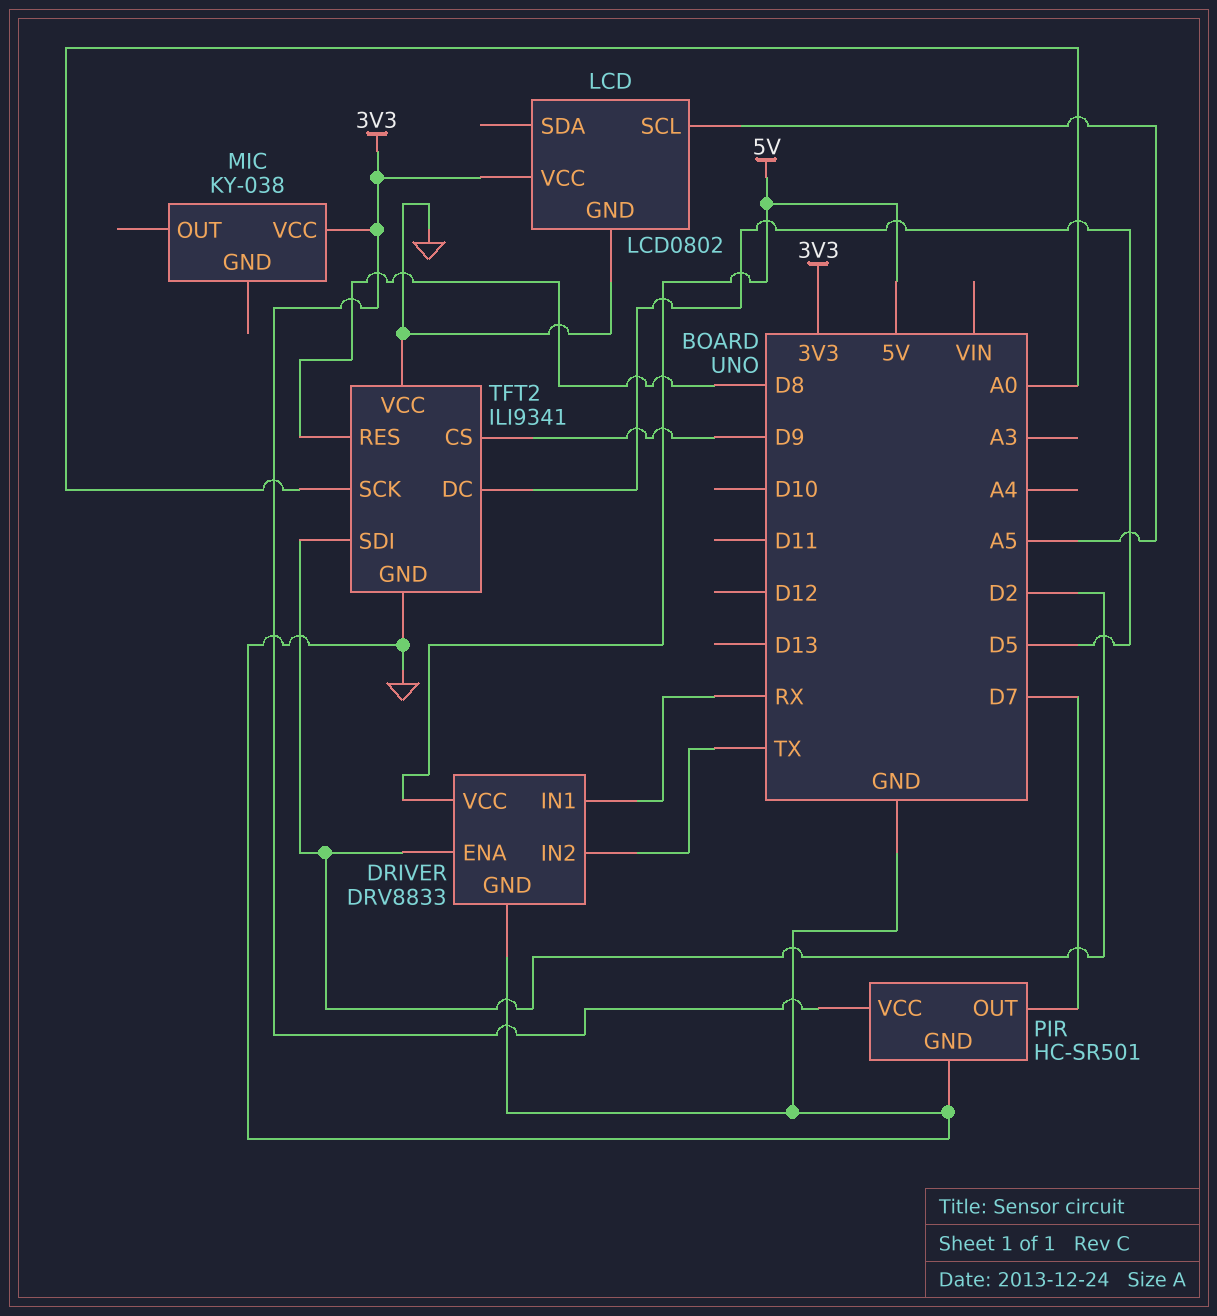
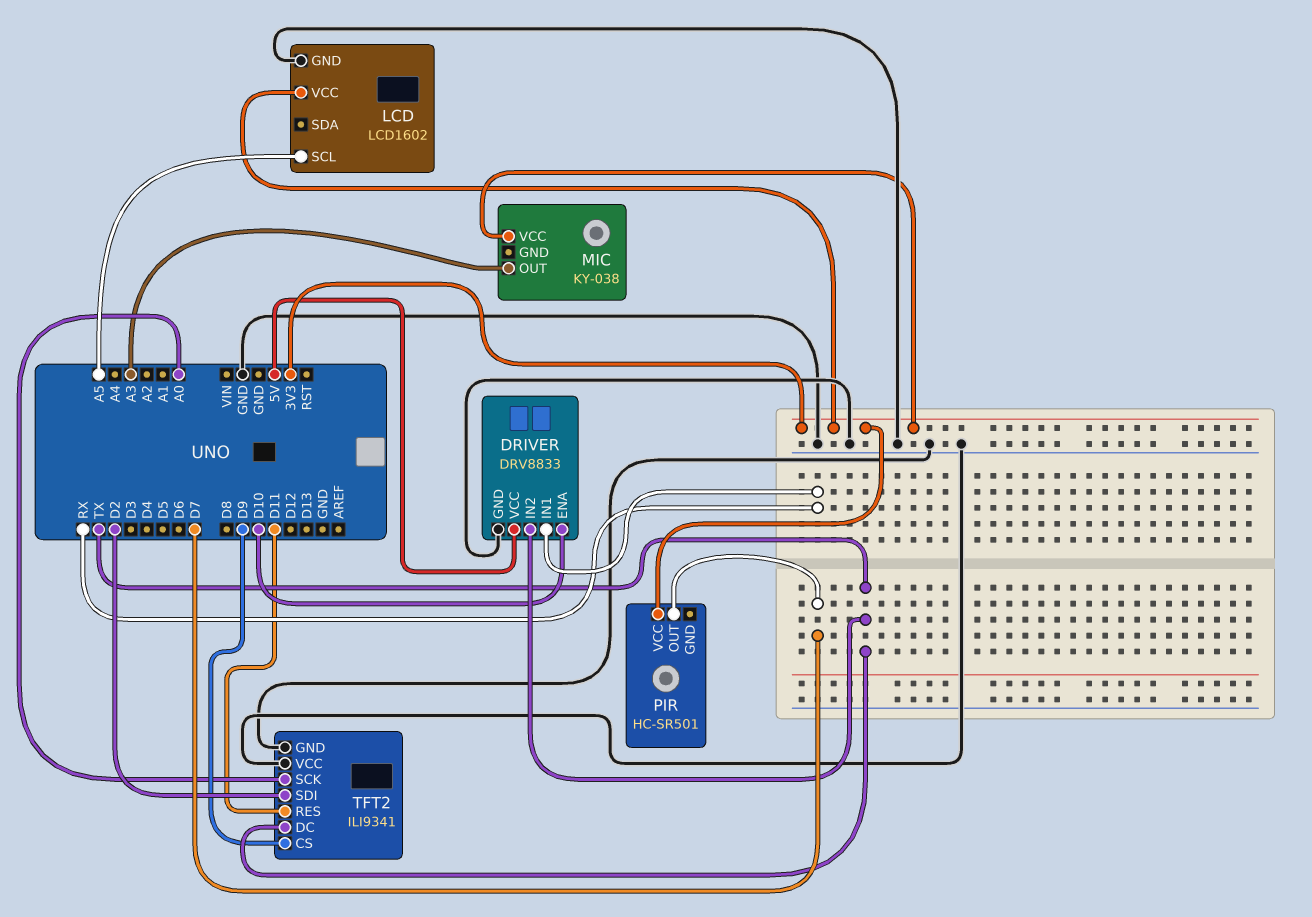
DRIVER pin ENA: D2 -> D10
LCD: LCD0802 -> LCD1602
MIC pin OUT: none -> A3
PIR pin GND: GND -> none
TFT2 pin DC: D5 -> TX
TFT2 pin RES: D8 -> D11

